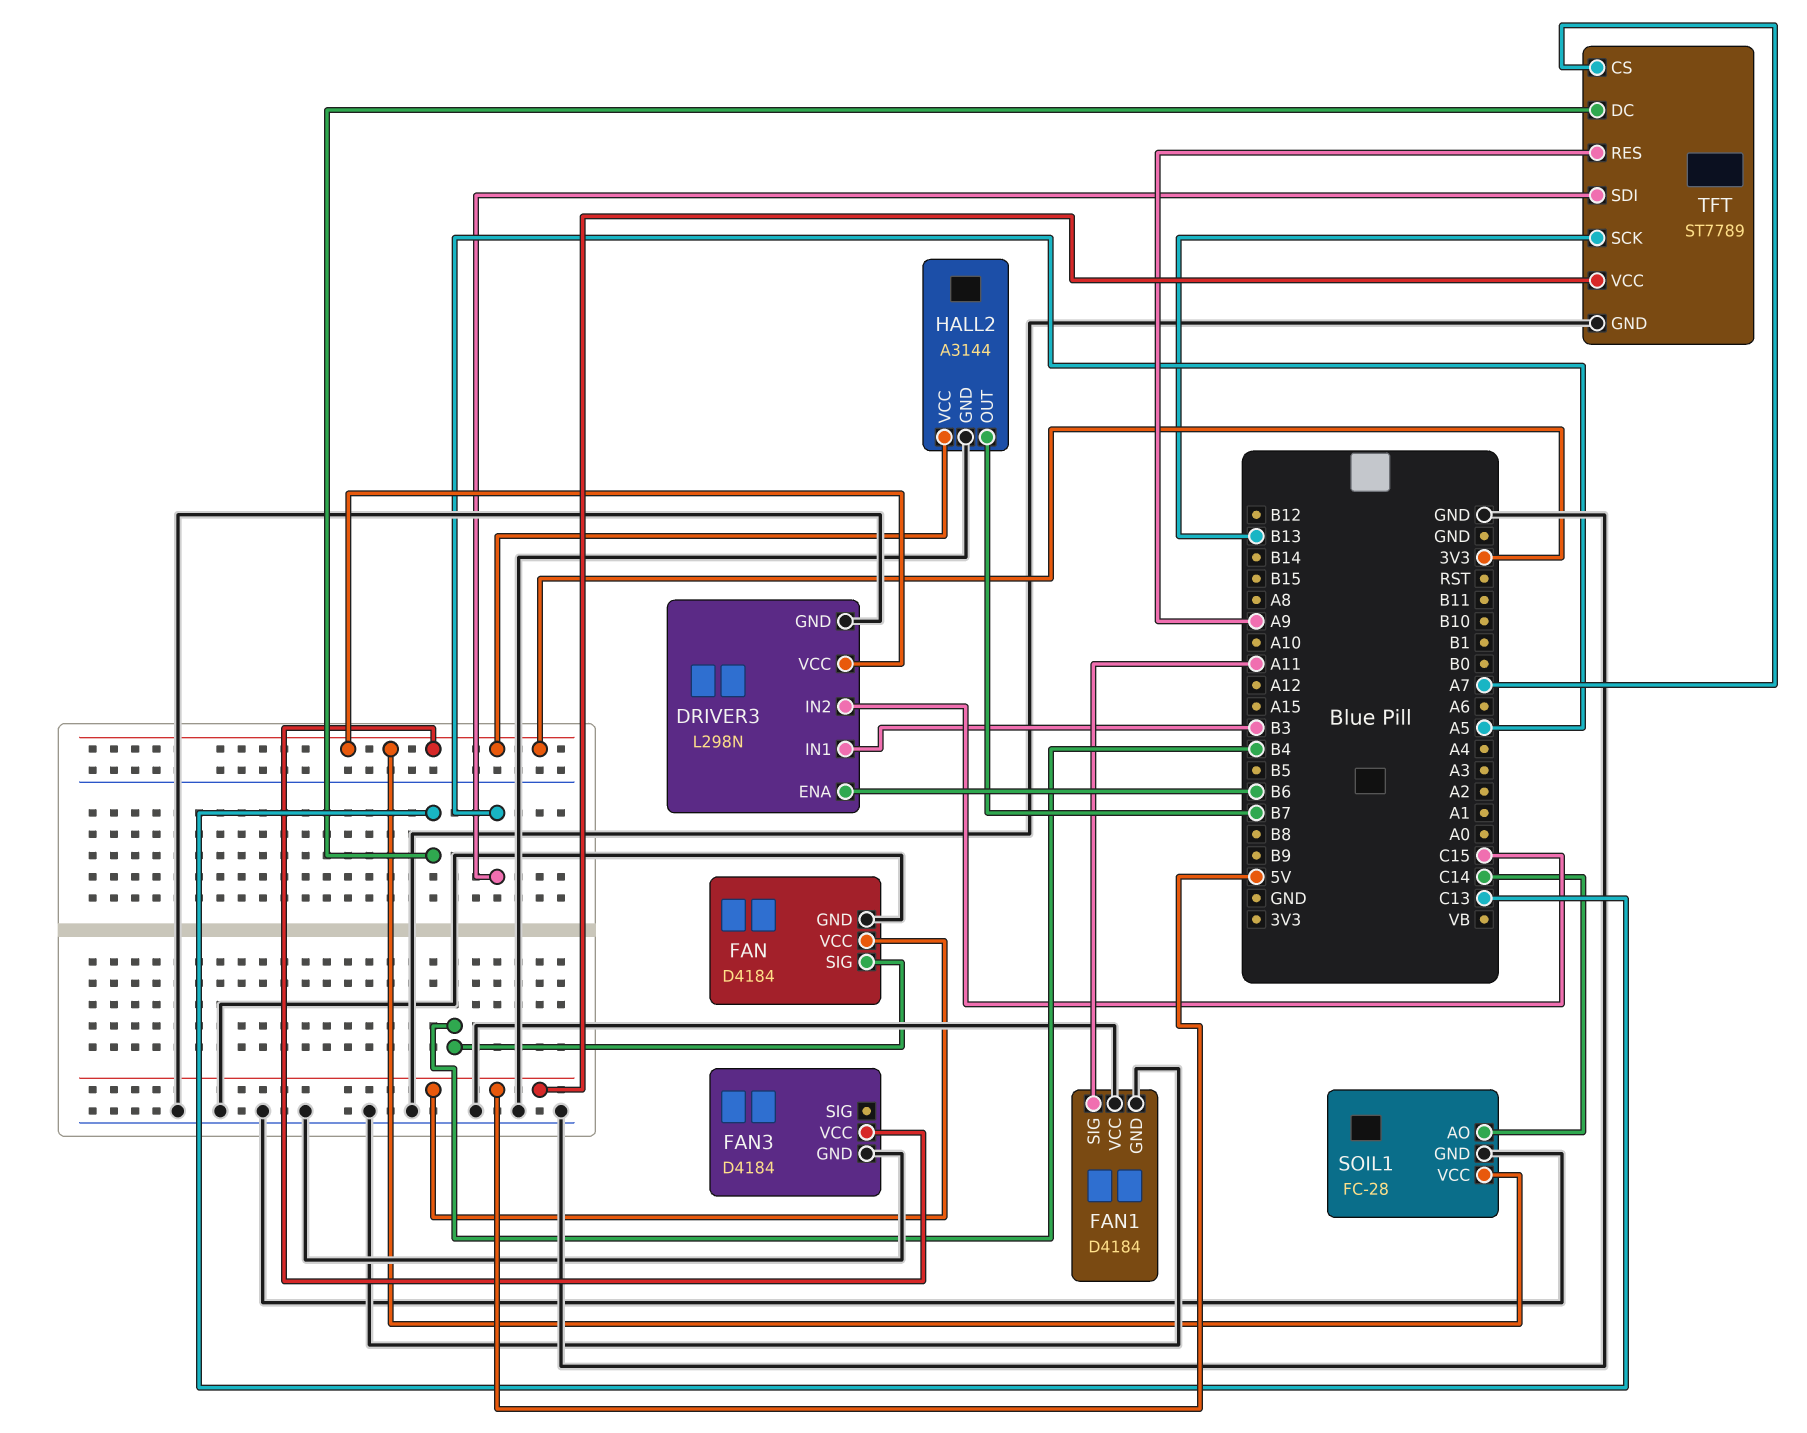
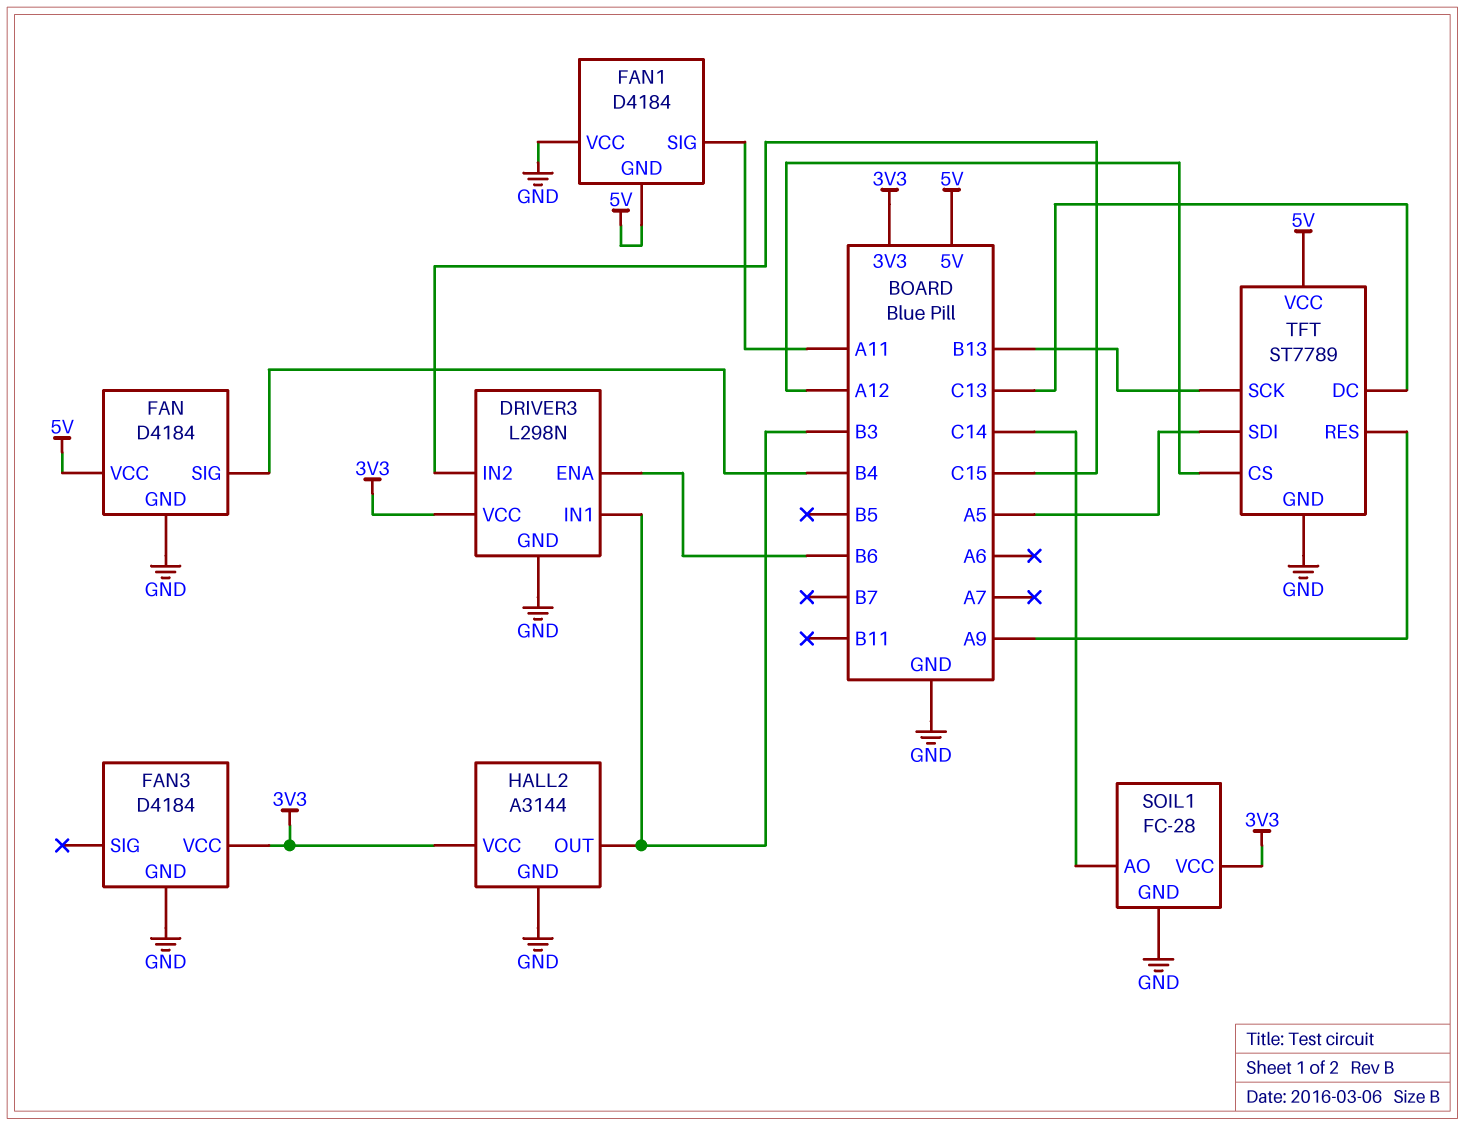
FAN1 pin GND: GND -> 5V
HALL2 pin OUT: B7 -> B3
TFT pin CS: A7 -> A12

